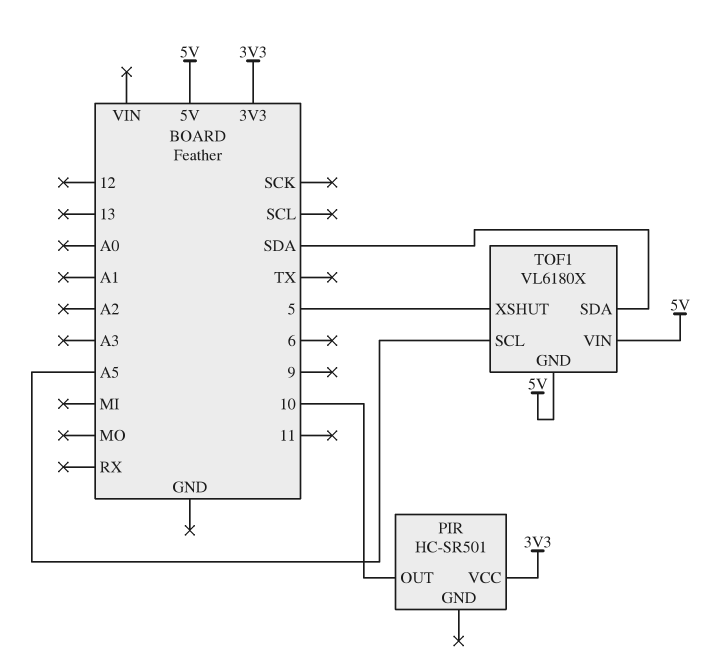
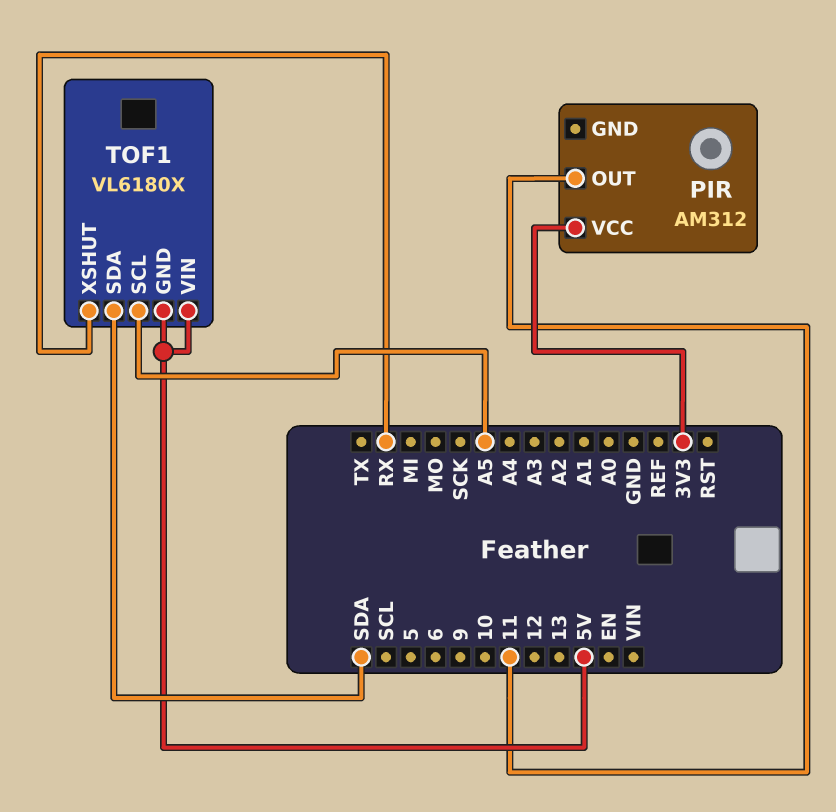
PIR: HC-SR501 -> AM312
PIR pin OUT: 10 -> 11
TOF1 pin XSHUT: 5 -> RX

